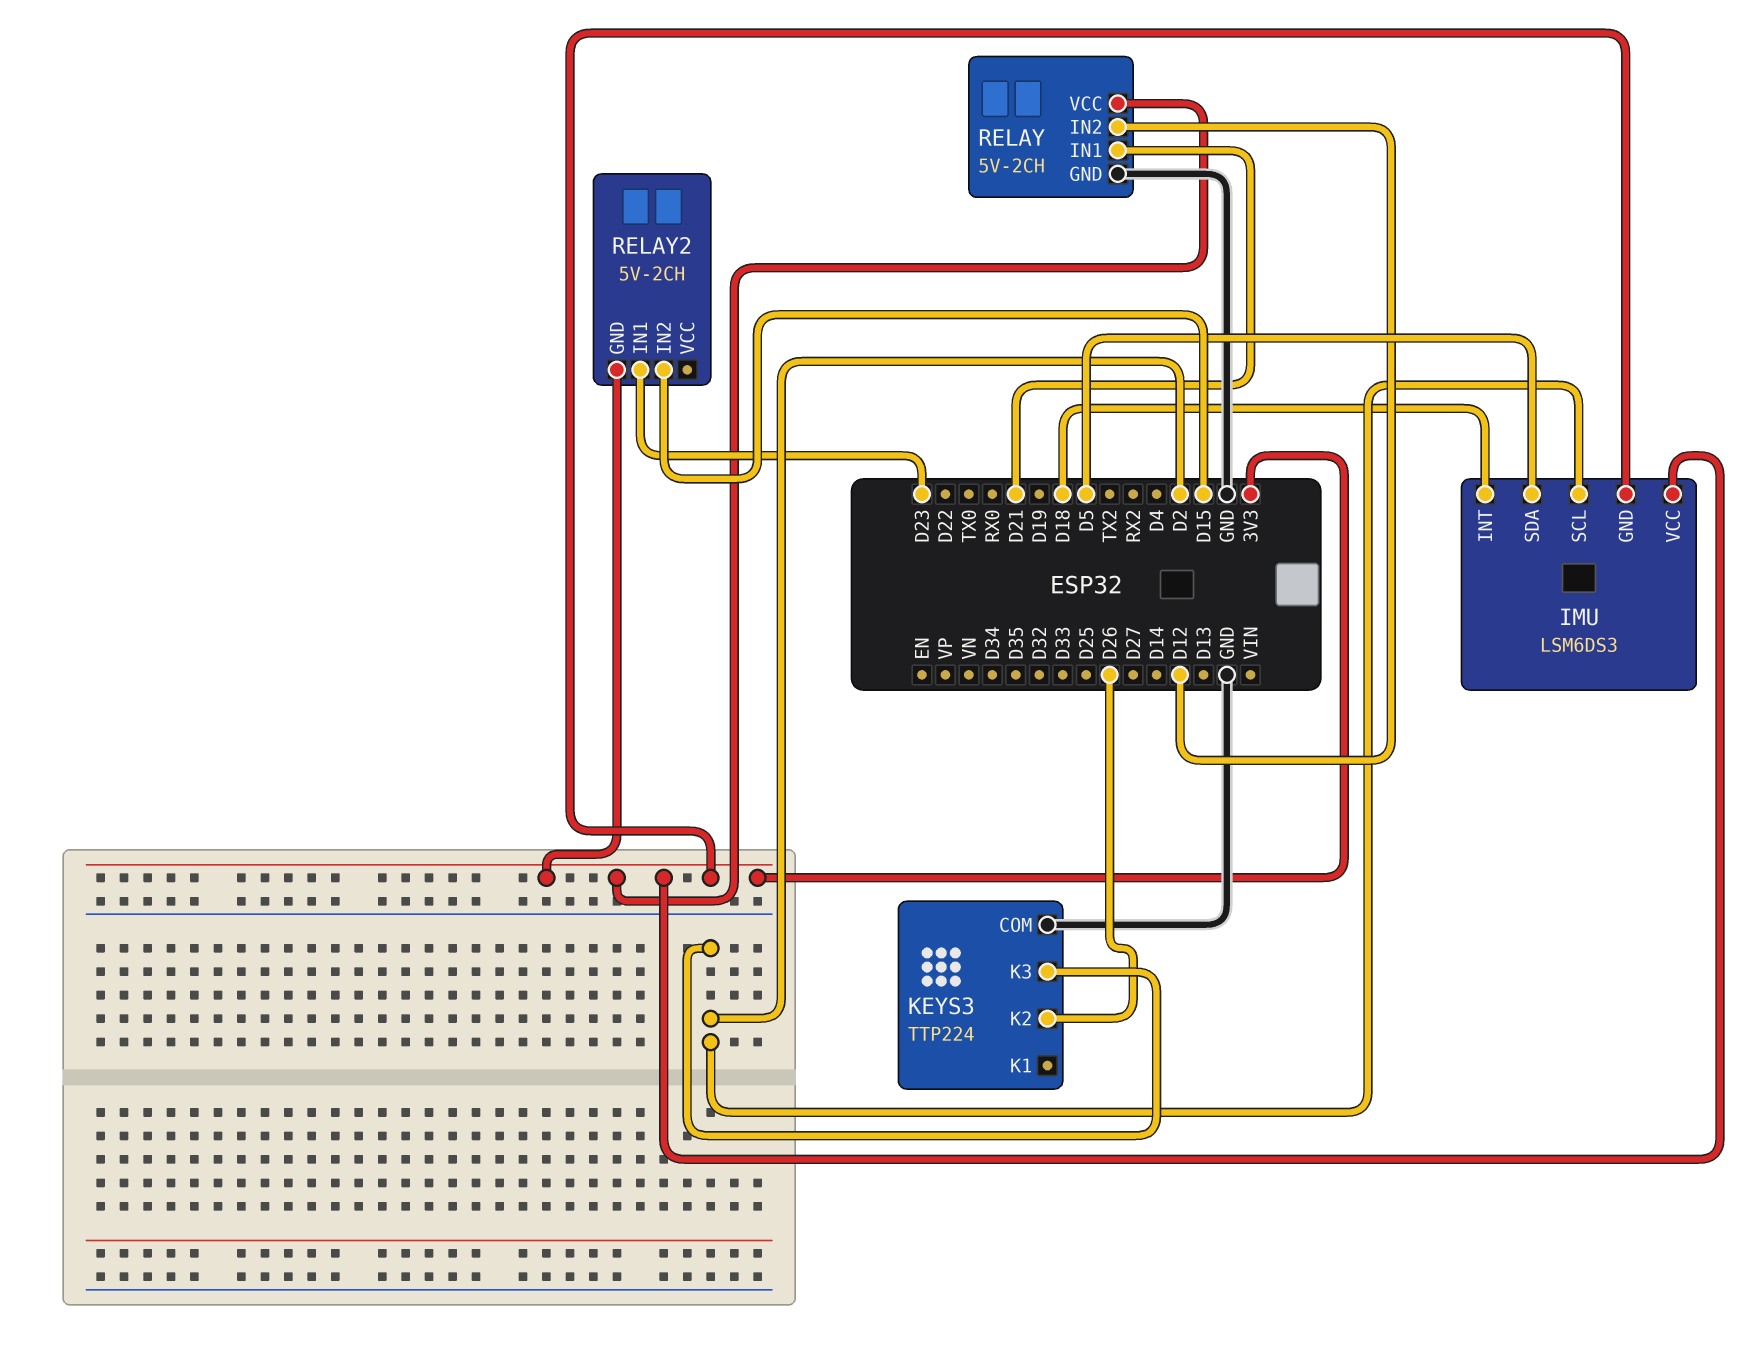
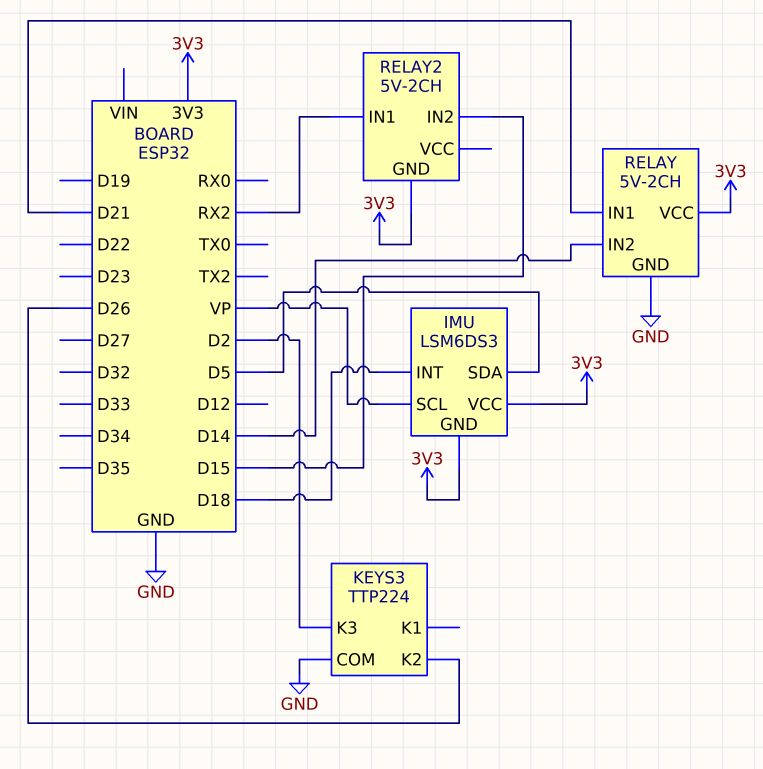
IMU pin SCL: D2 -> VP
RELAY pin IN2: D12 -> D14
RELAY2 pin IN1: D23 -> RX2

